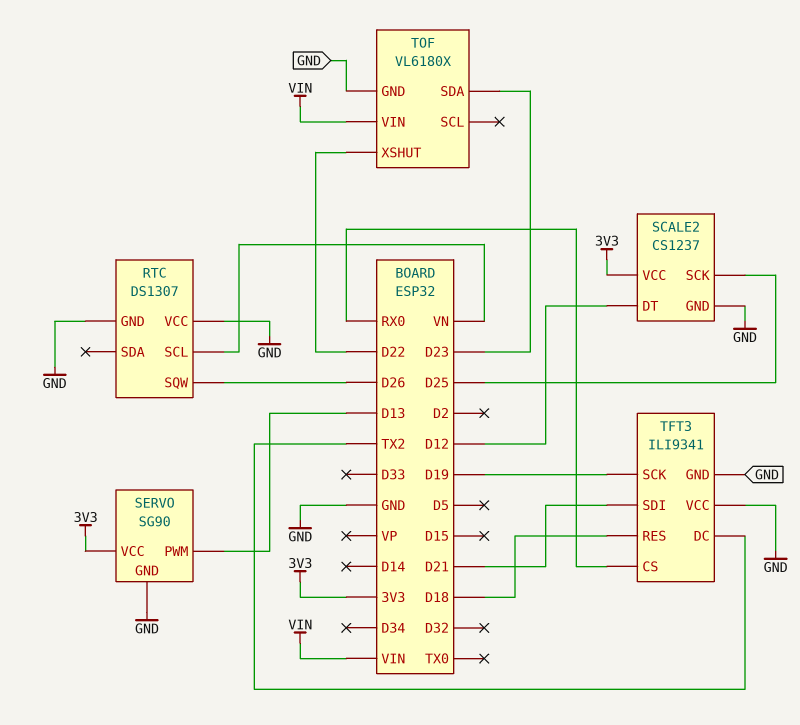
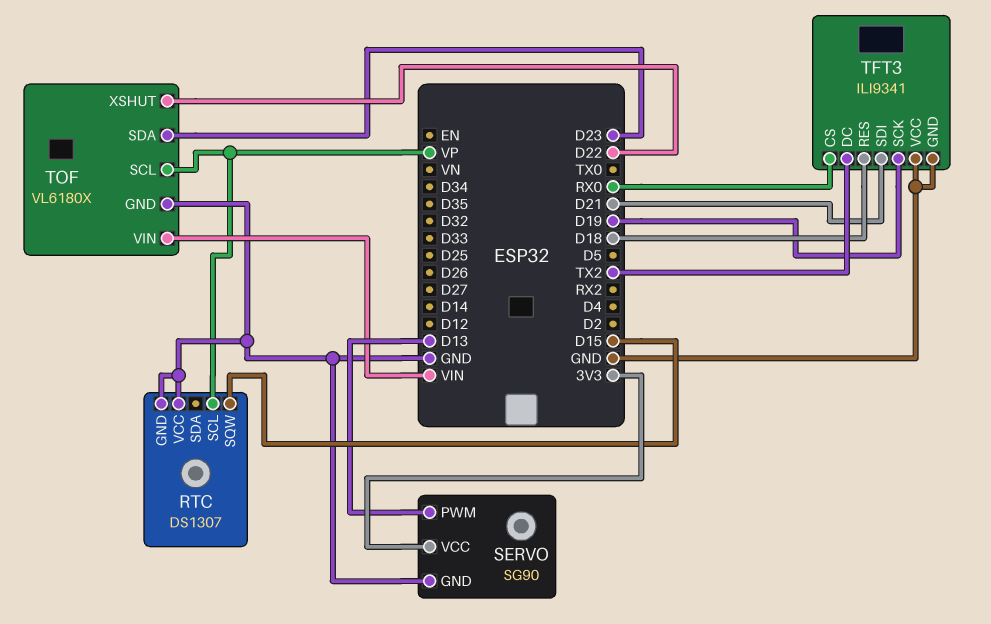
RTC pin SCL: VN -> VP
RTC pin SQW: D26 -> D15
SCALE2: CS1237 -> none
SCALE2 pin DT: D12 -> none
SCALE2 pin GND: GND -> none
SCALE2 pin SCK: D25 -> none
SCALE2 pin VCC: 3V3 -> none
TOF pin SCL: none -> VP

